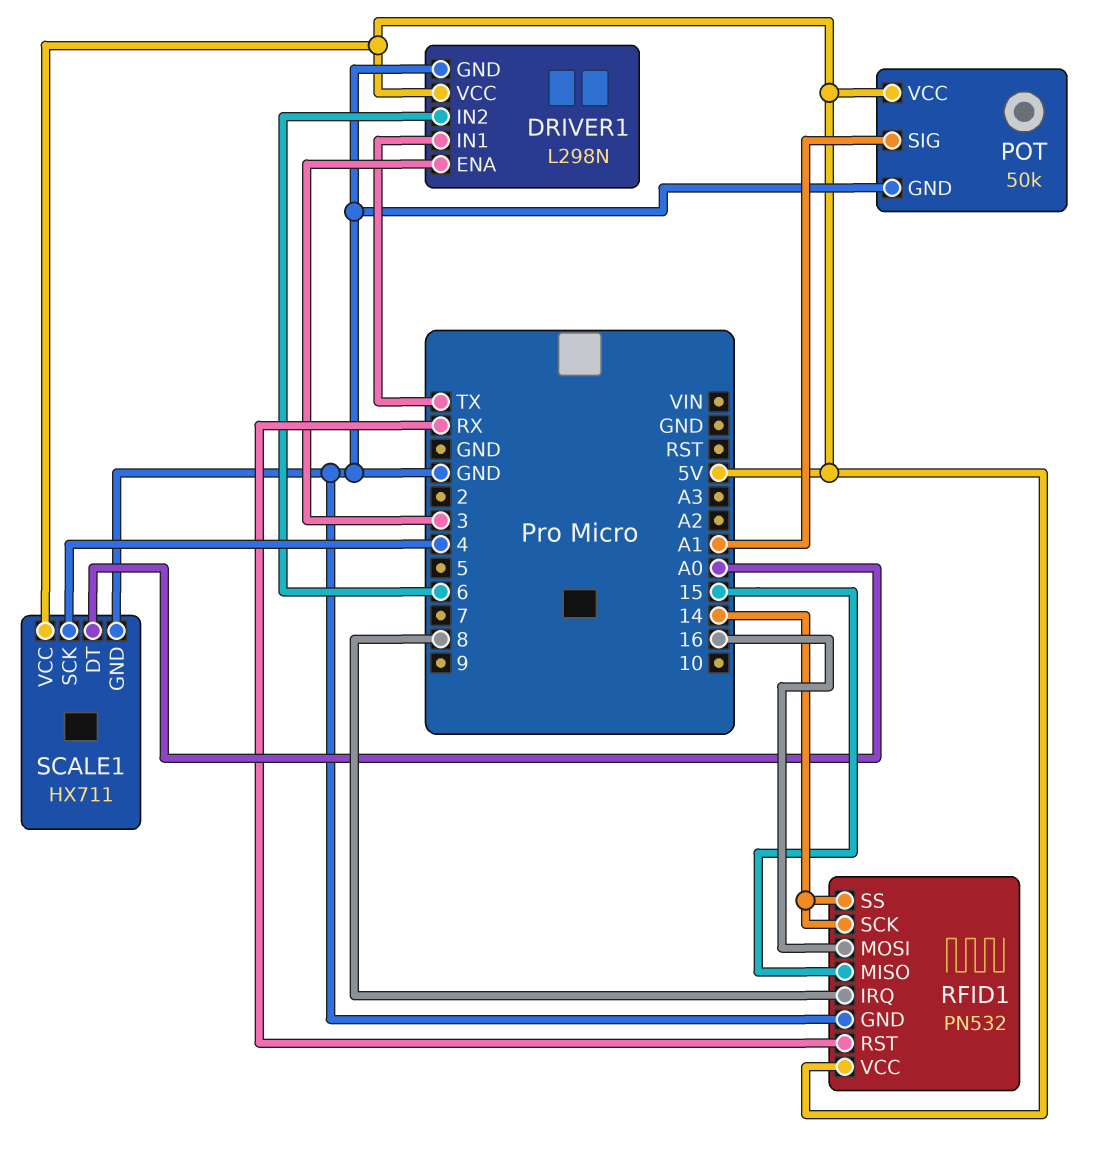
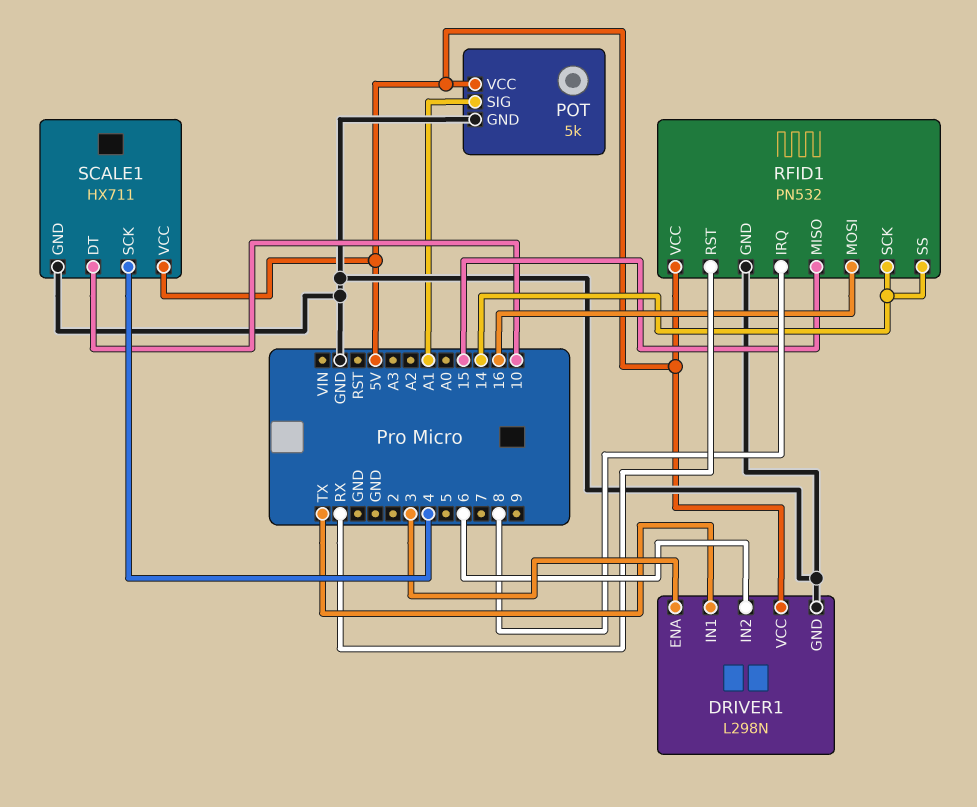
POT: 50k -> 5k
SCALE1 pin DT: A0 -> 10

